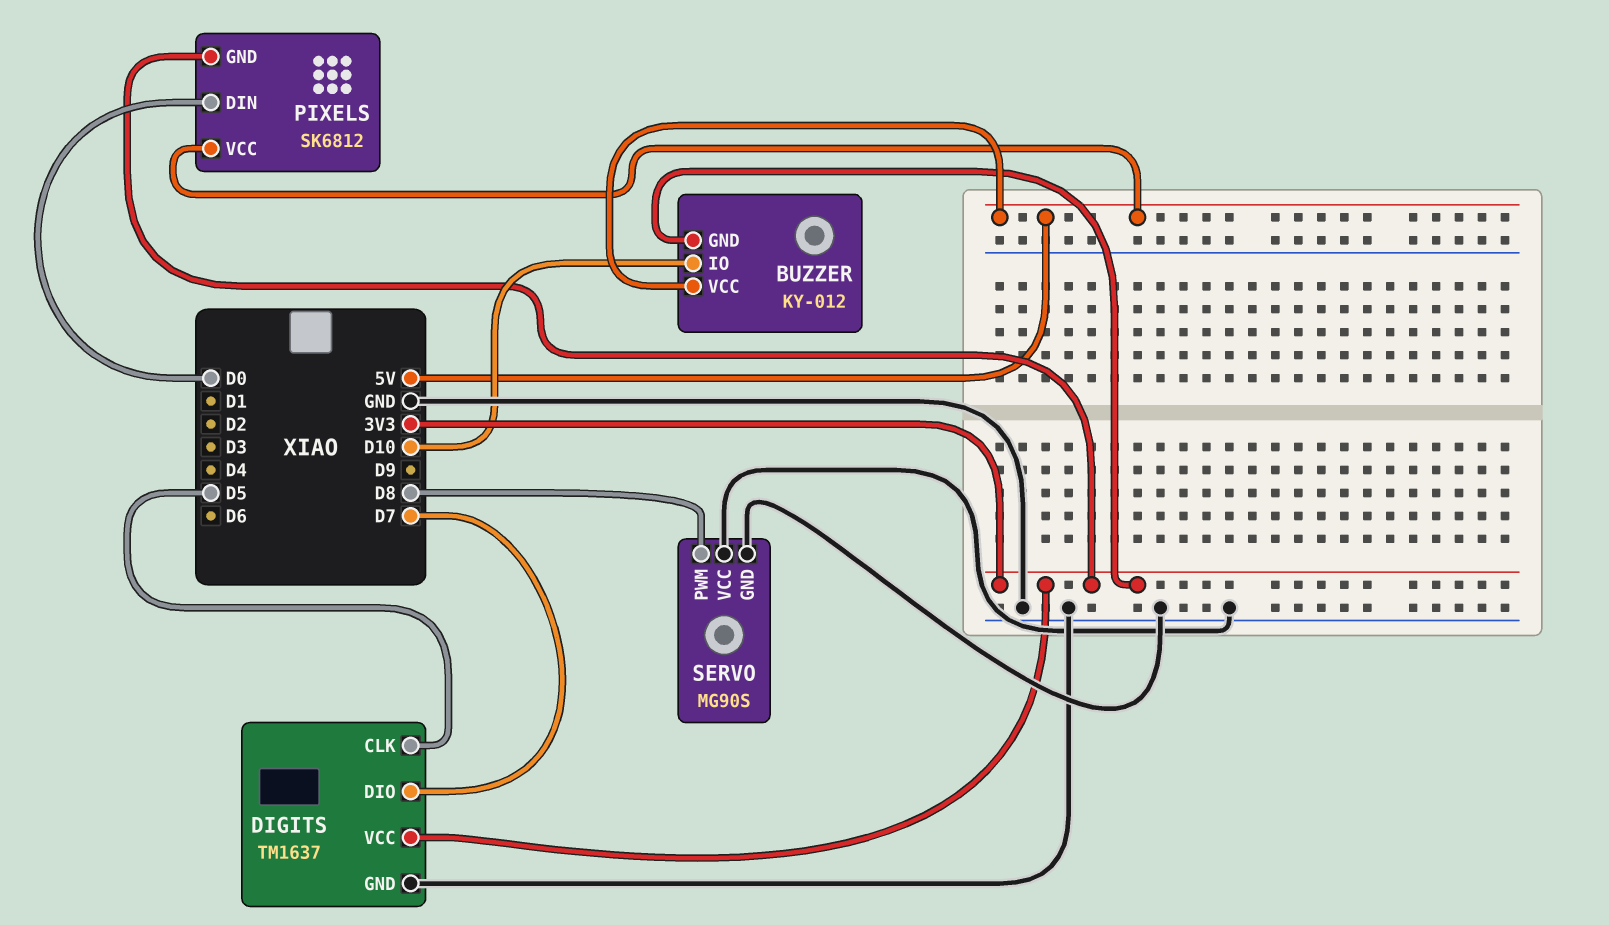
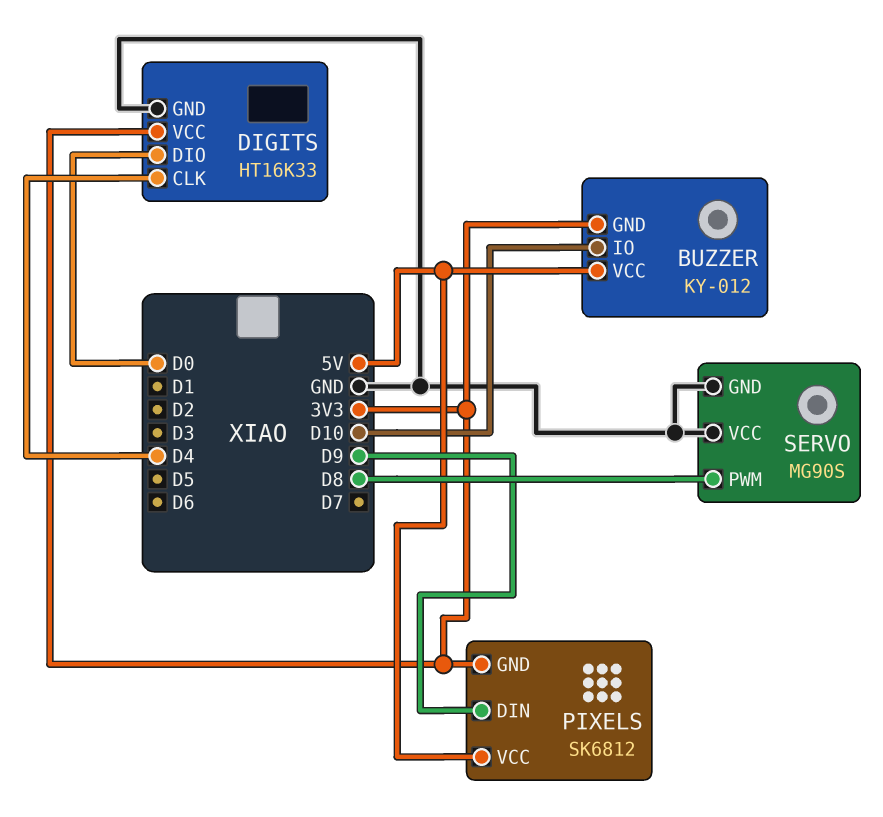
DIGITS: TM1637 -> HT16K33
DIGITS pin CLK: D5 -> D4
DIGITS pin DIO: D7 -> D0
PIXELS pin DIN: D0 -> D9

